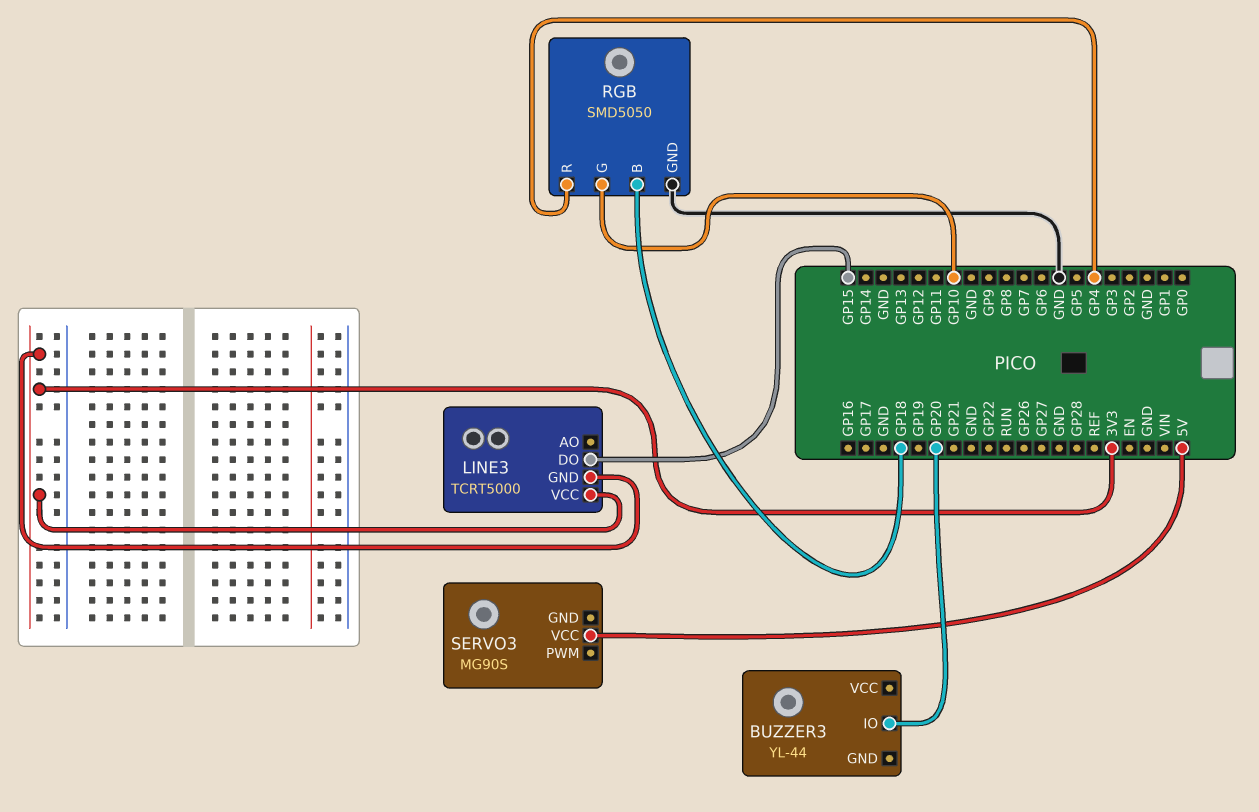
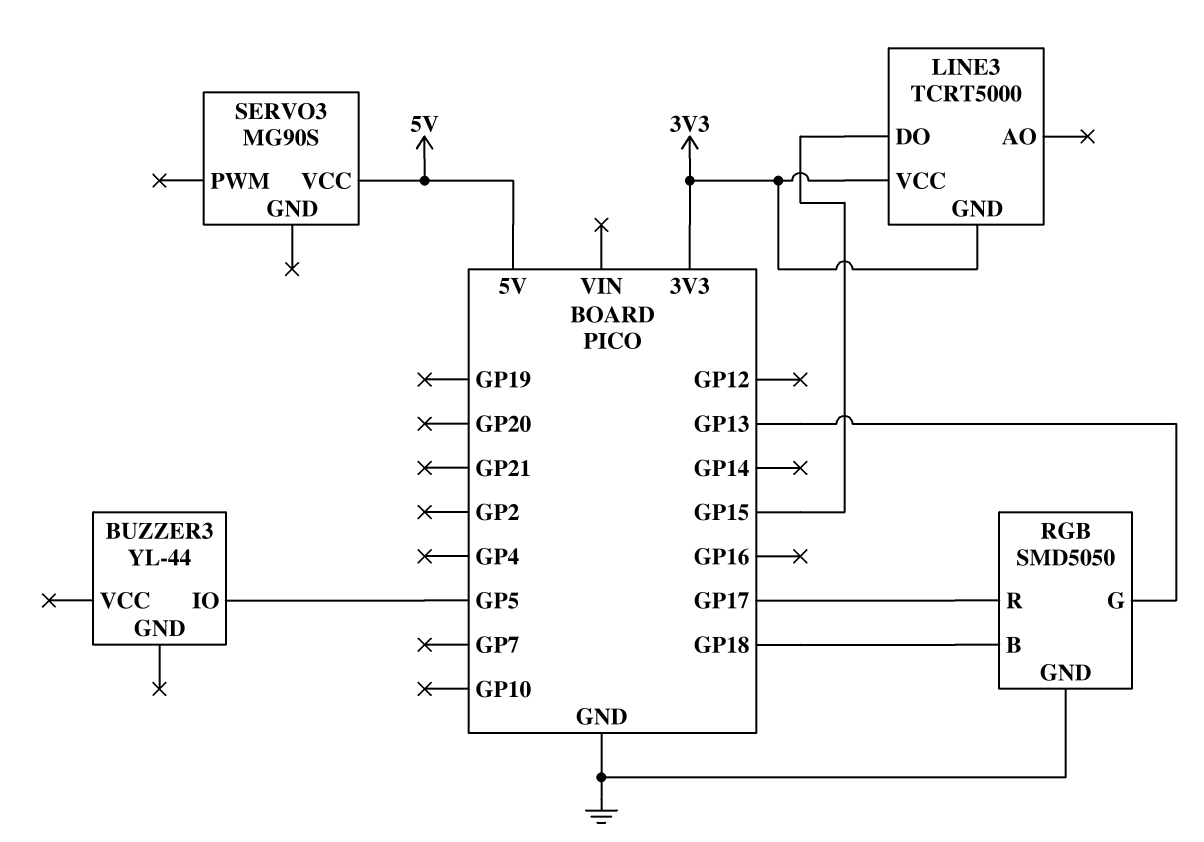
BUZZER3 pin IO: GP20 -> GP5
RGB pin G: GP10 -> GP13
RGB pin R: GP4 -> GP17

